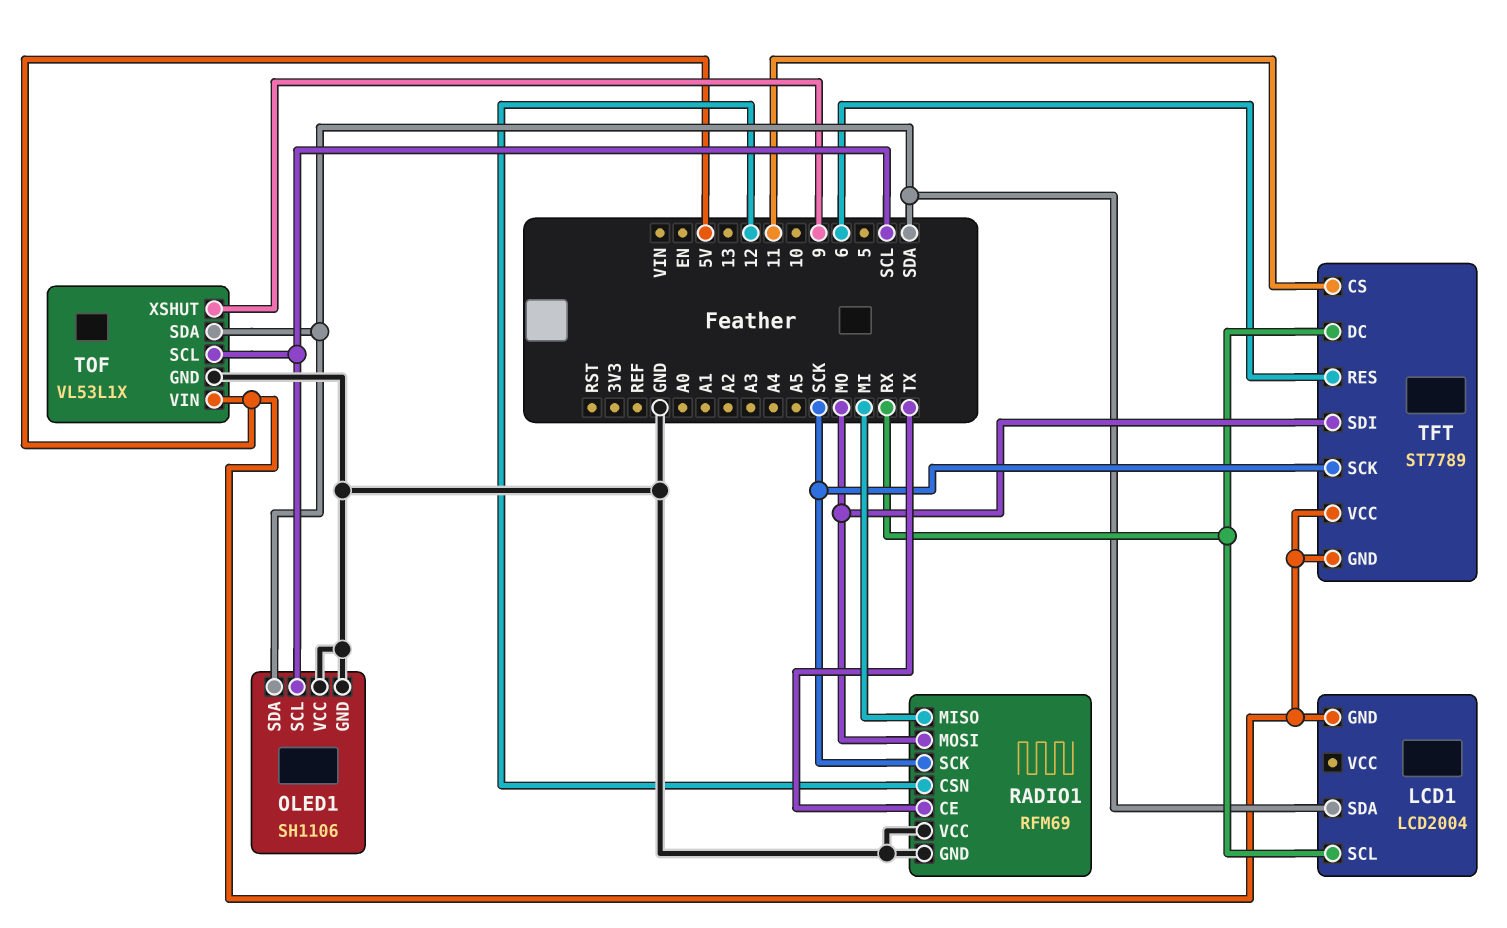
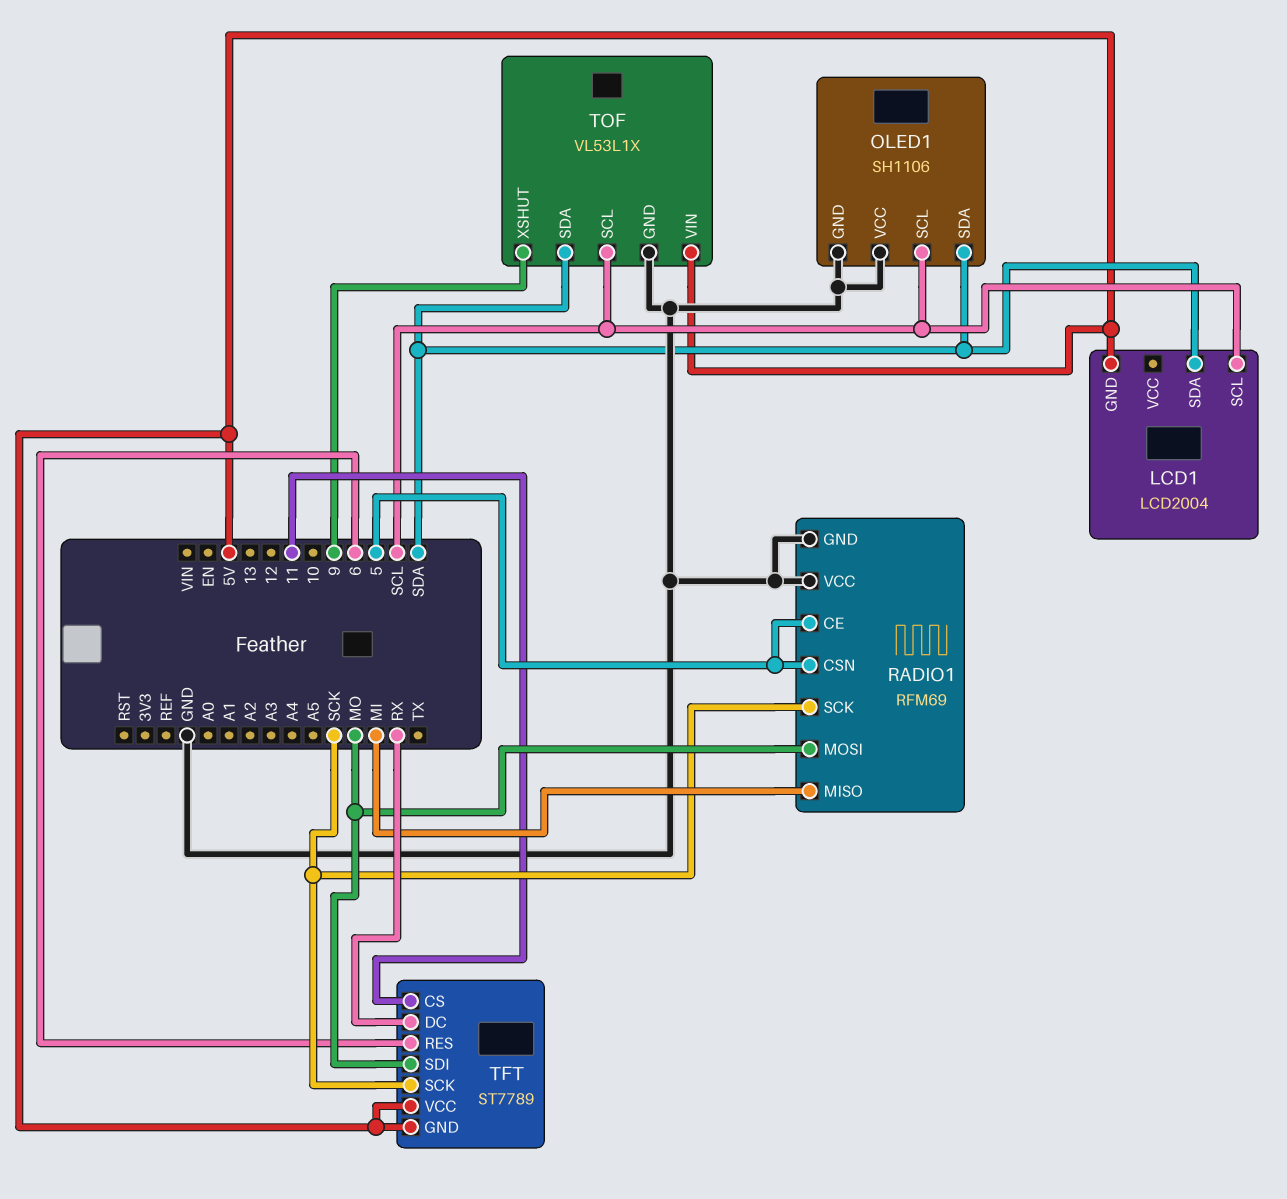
LCD1 pin SCL: RX -> SCL
RADIO1 pin CE: TX -> 5
RADIO1 pin CSN: 12 -> 5

